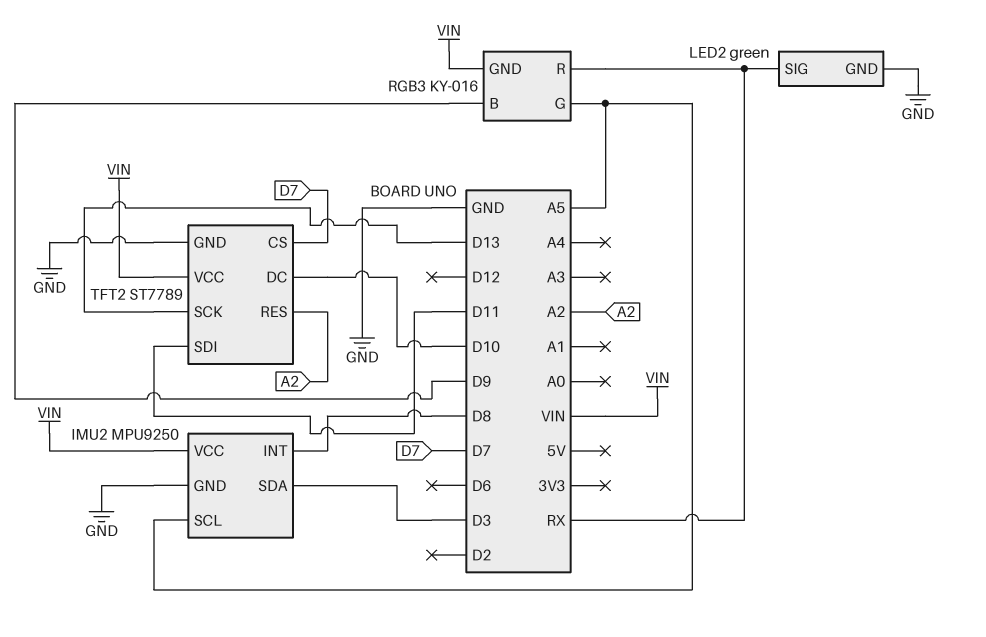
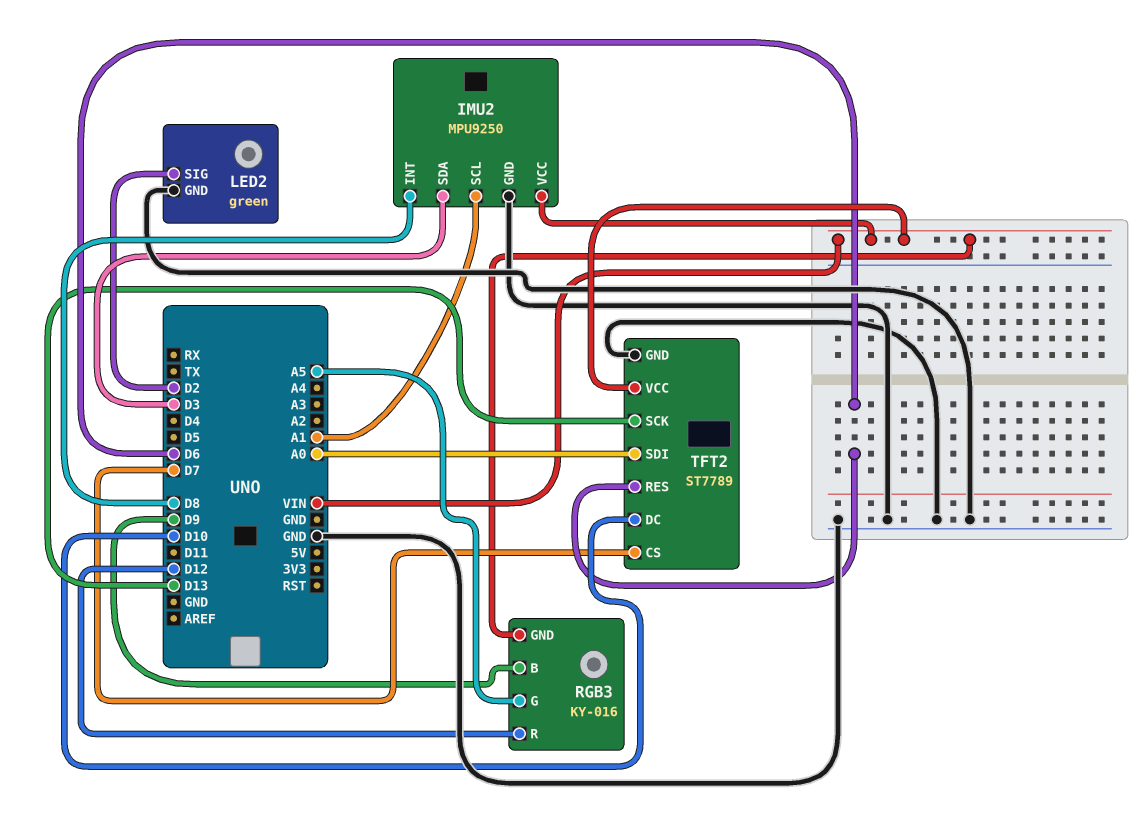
IMU2 pin SCL: A5 -> A1
LED2 pin SIG: RX -> D2
RGB3 pin R: RX -> D12
TFT2 pin RES: A2 -> D6
TFT2 pin SDI: D11 -> A0

